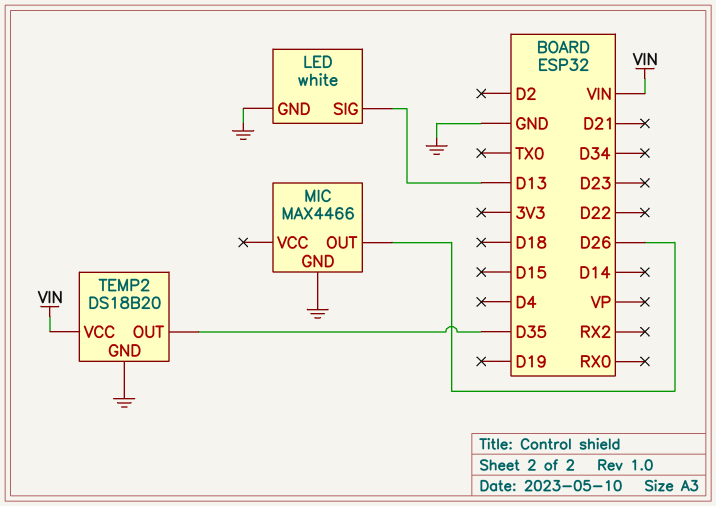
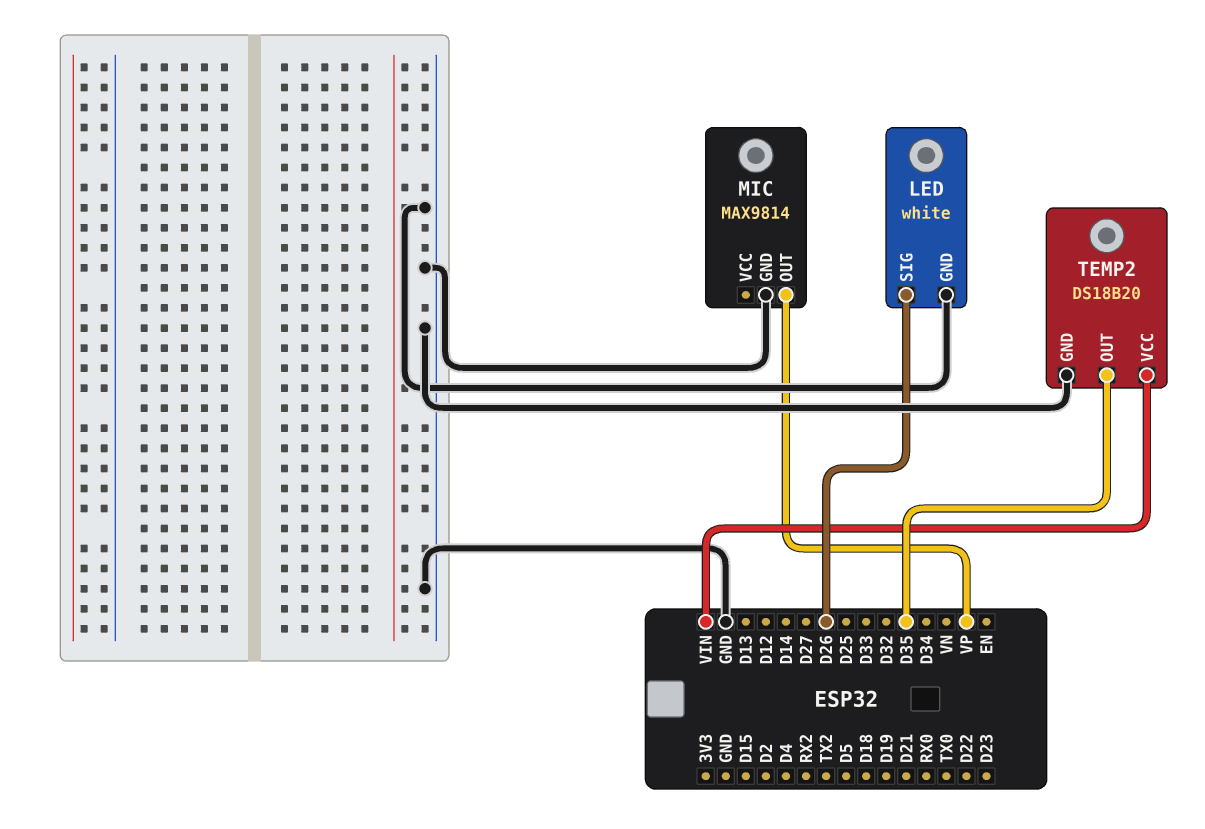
LED pin SIG: D13 -> D26
MIC: MAX4466 -> MAX9814
MIC pin OUT: D26 -> VP

